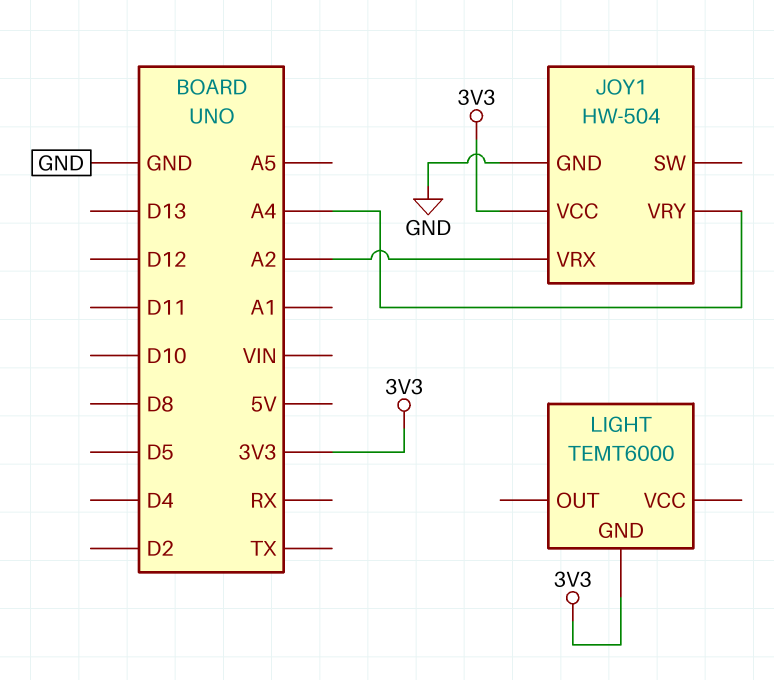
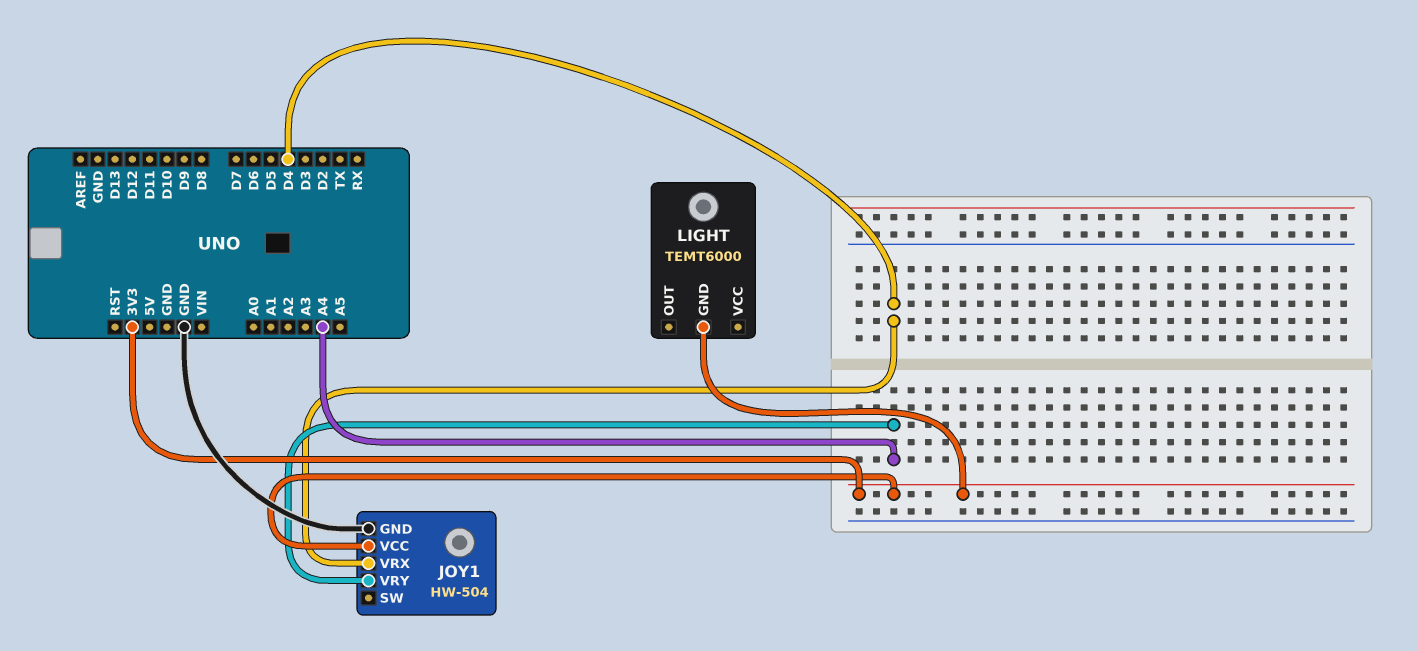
JOY1 pin VRX: A2 -> D4

